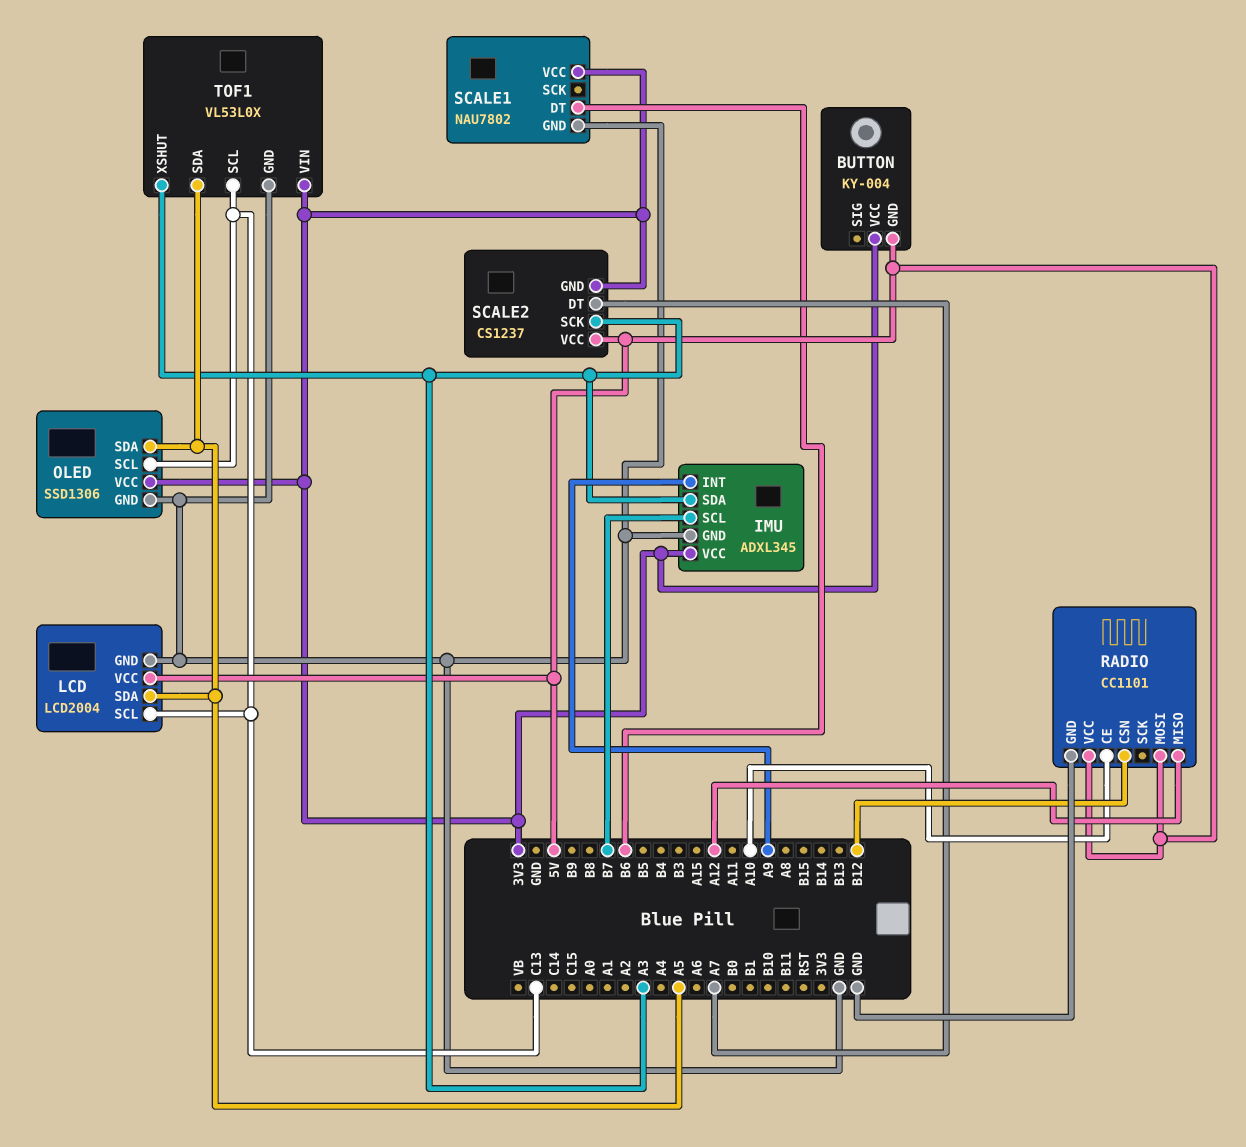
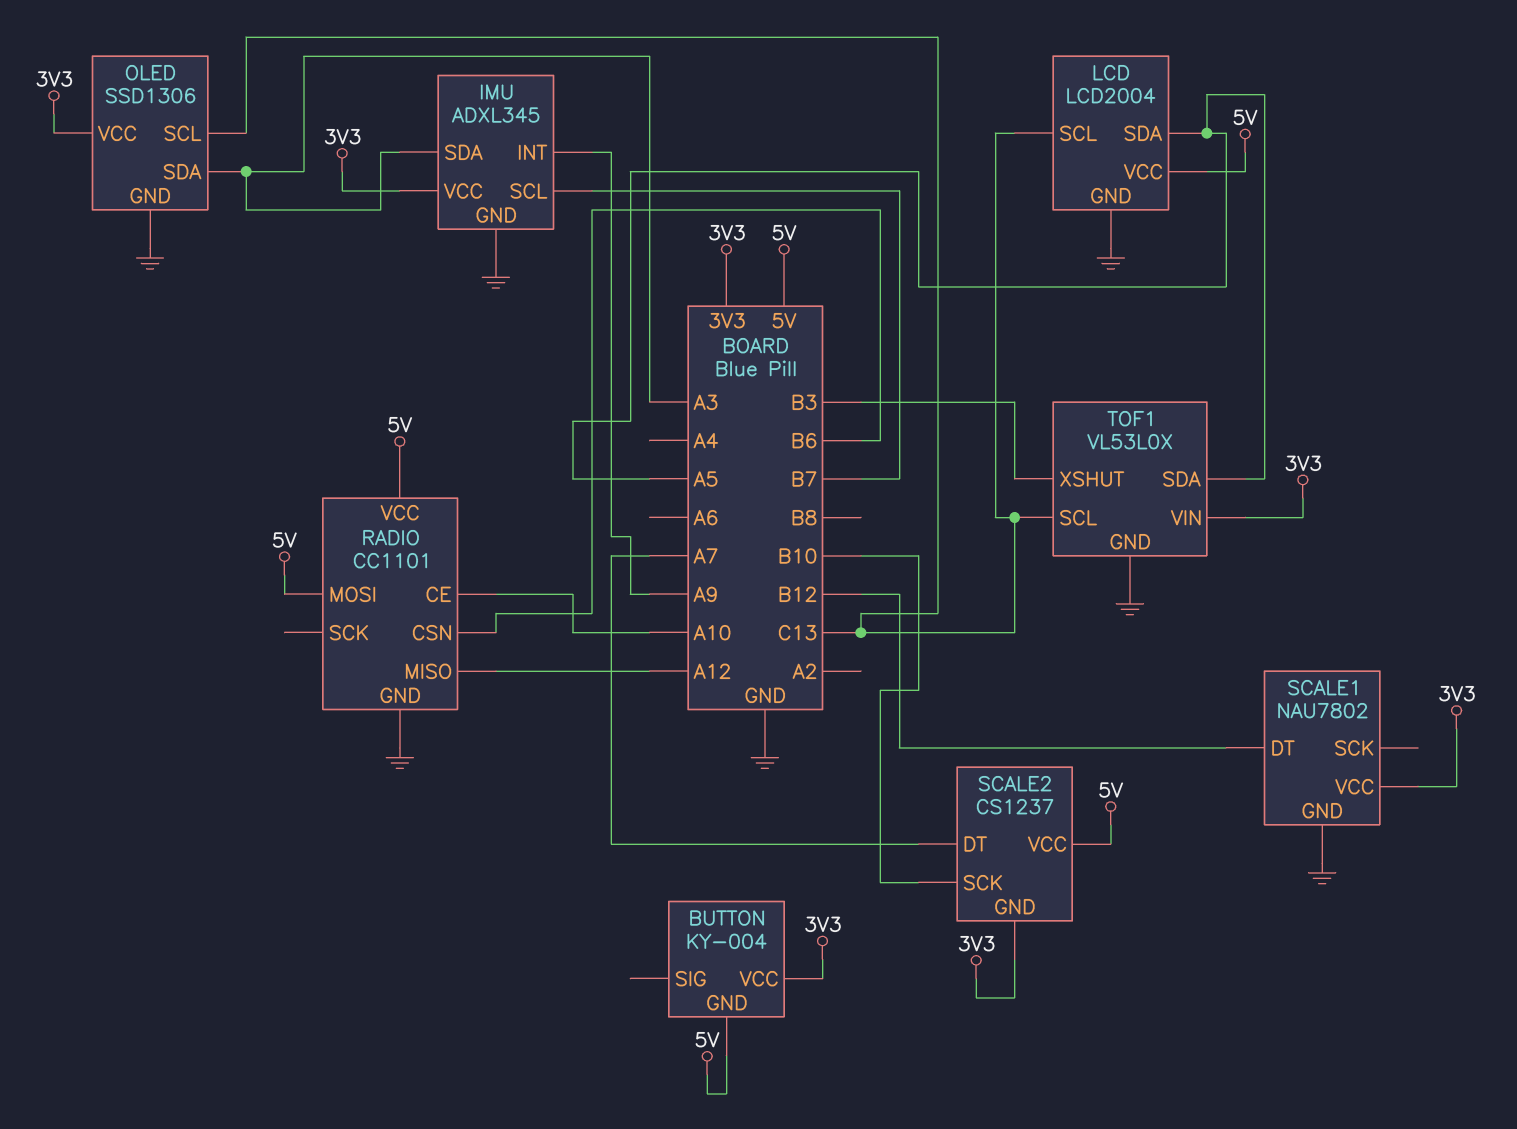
OLED pin SDA: A5 -> A3
RADIO pin CSN: B12 -> B6
SCALE1 pin DT: B6 -> B12
SCALE2 pin SCK: A3 -> B10
TOF1 pin XSHUT: A3 -> B3

